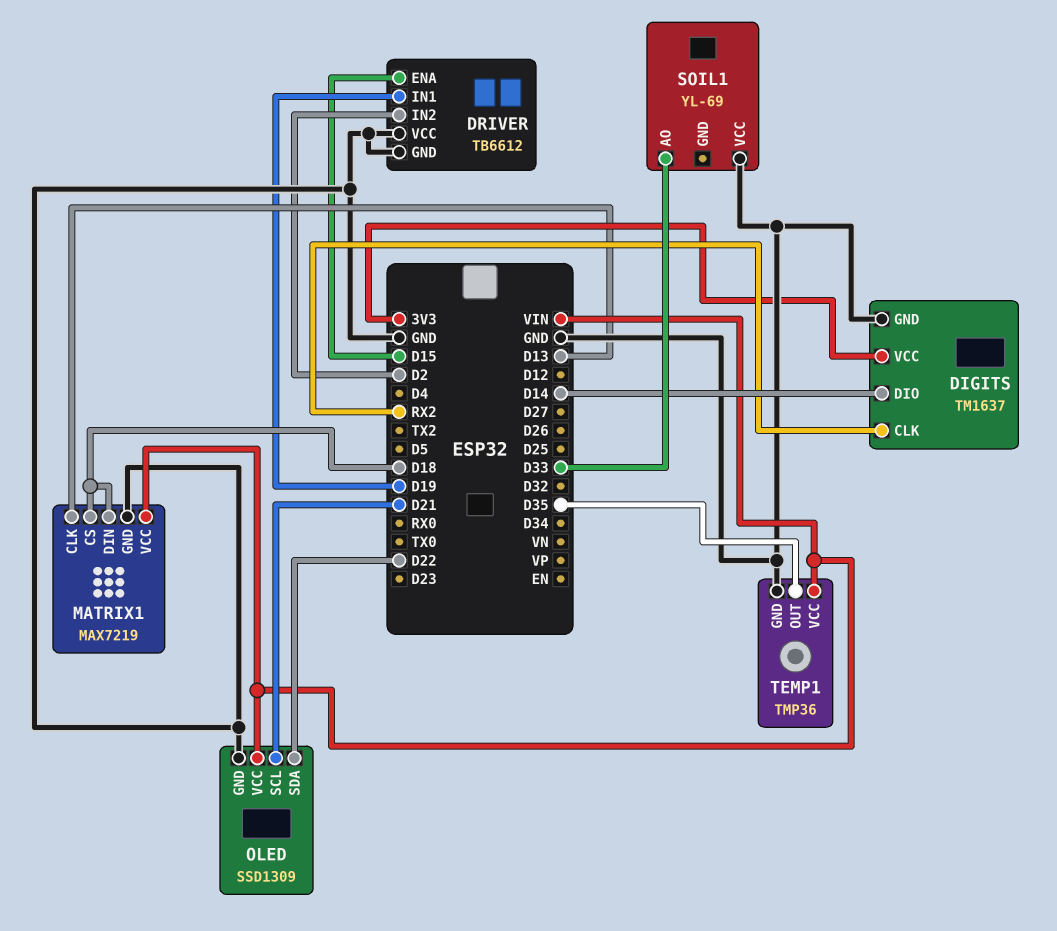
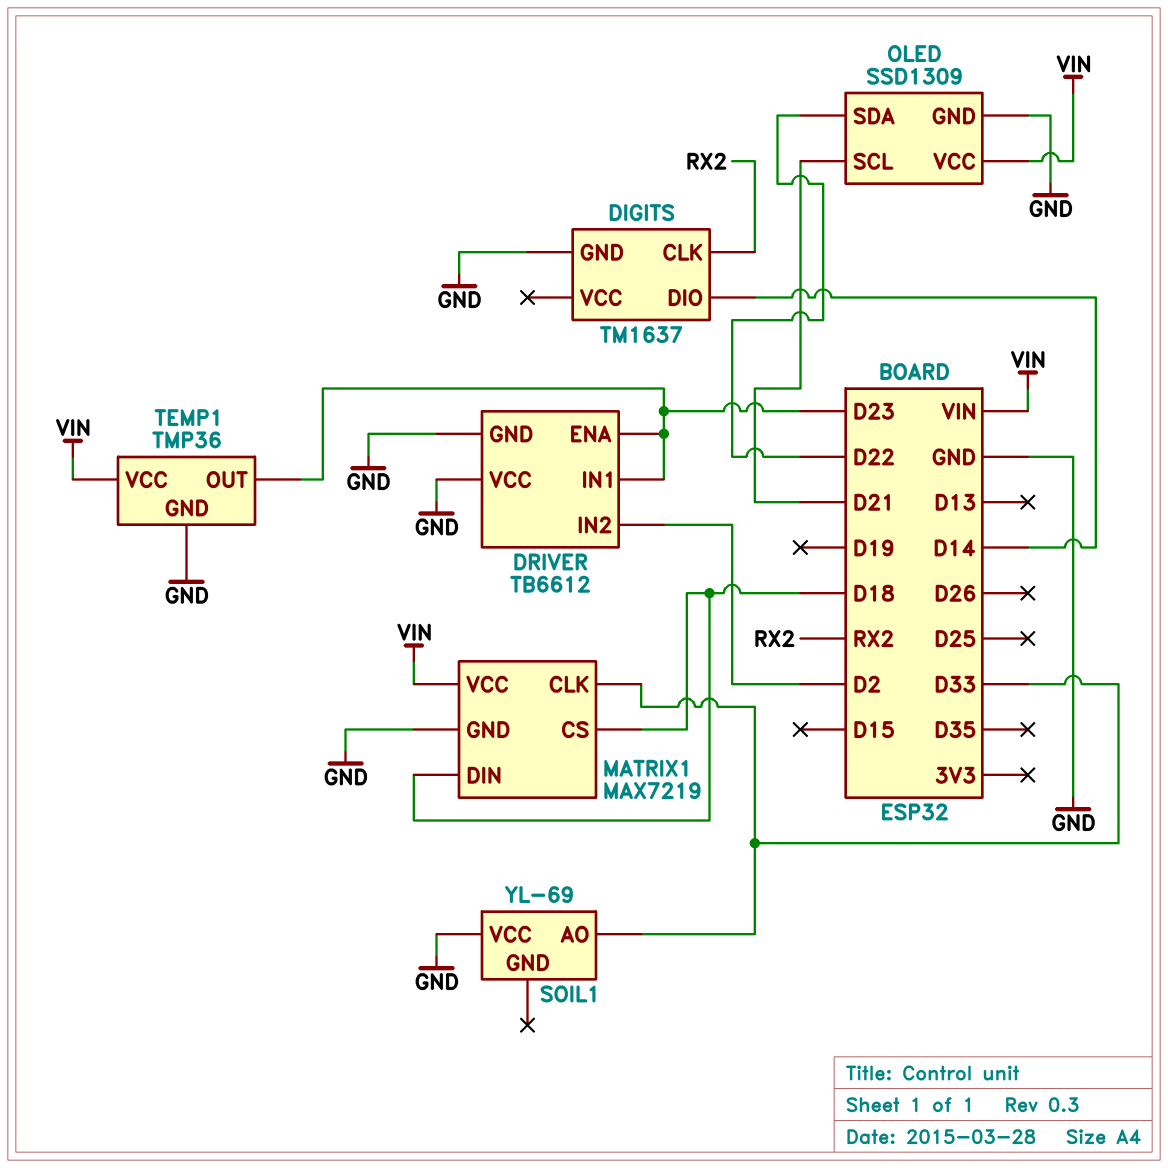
DIGITS pin VCC: 3V3 -> none
DRIVER pin ENA: D15 -> D23
DRIVER pin IN1: D19 -> D23
MATRIX1 pin CLK: D13 -> D33
TEMP1 pin OUT: D35 -> D23

